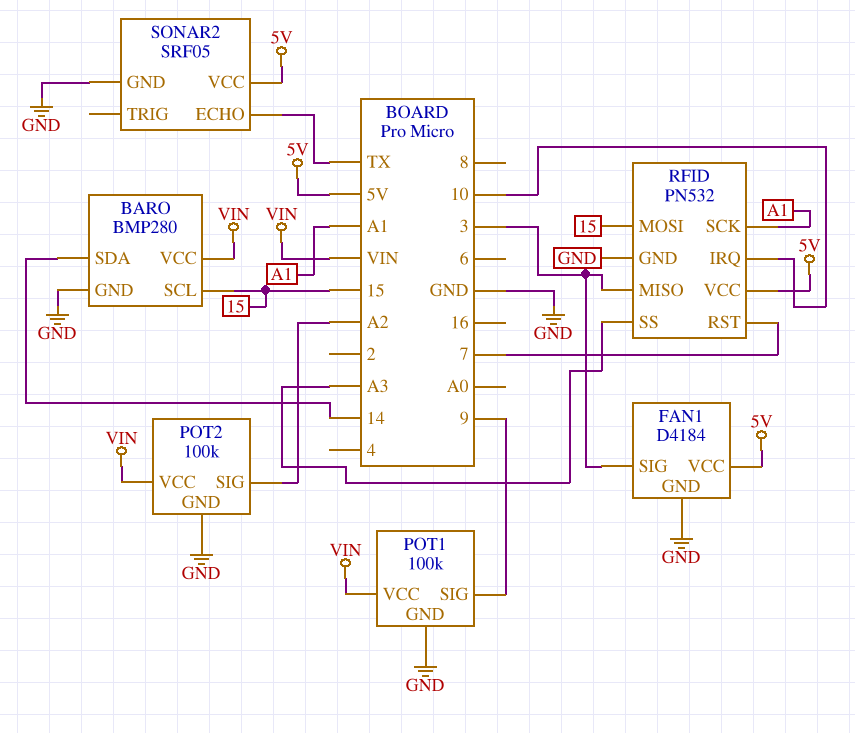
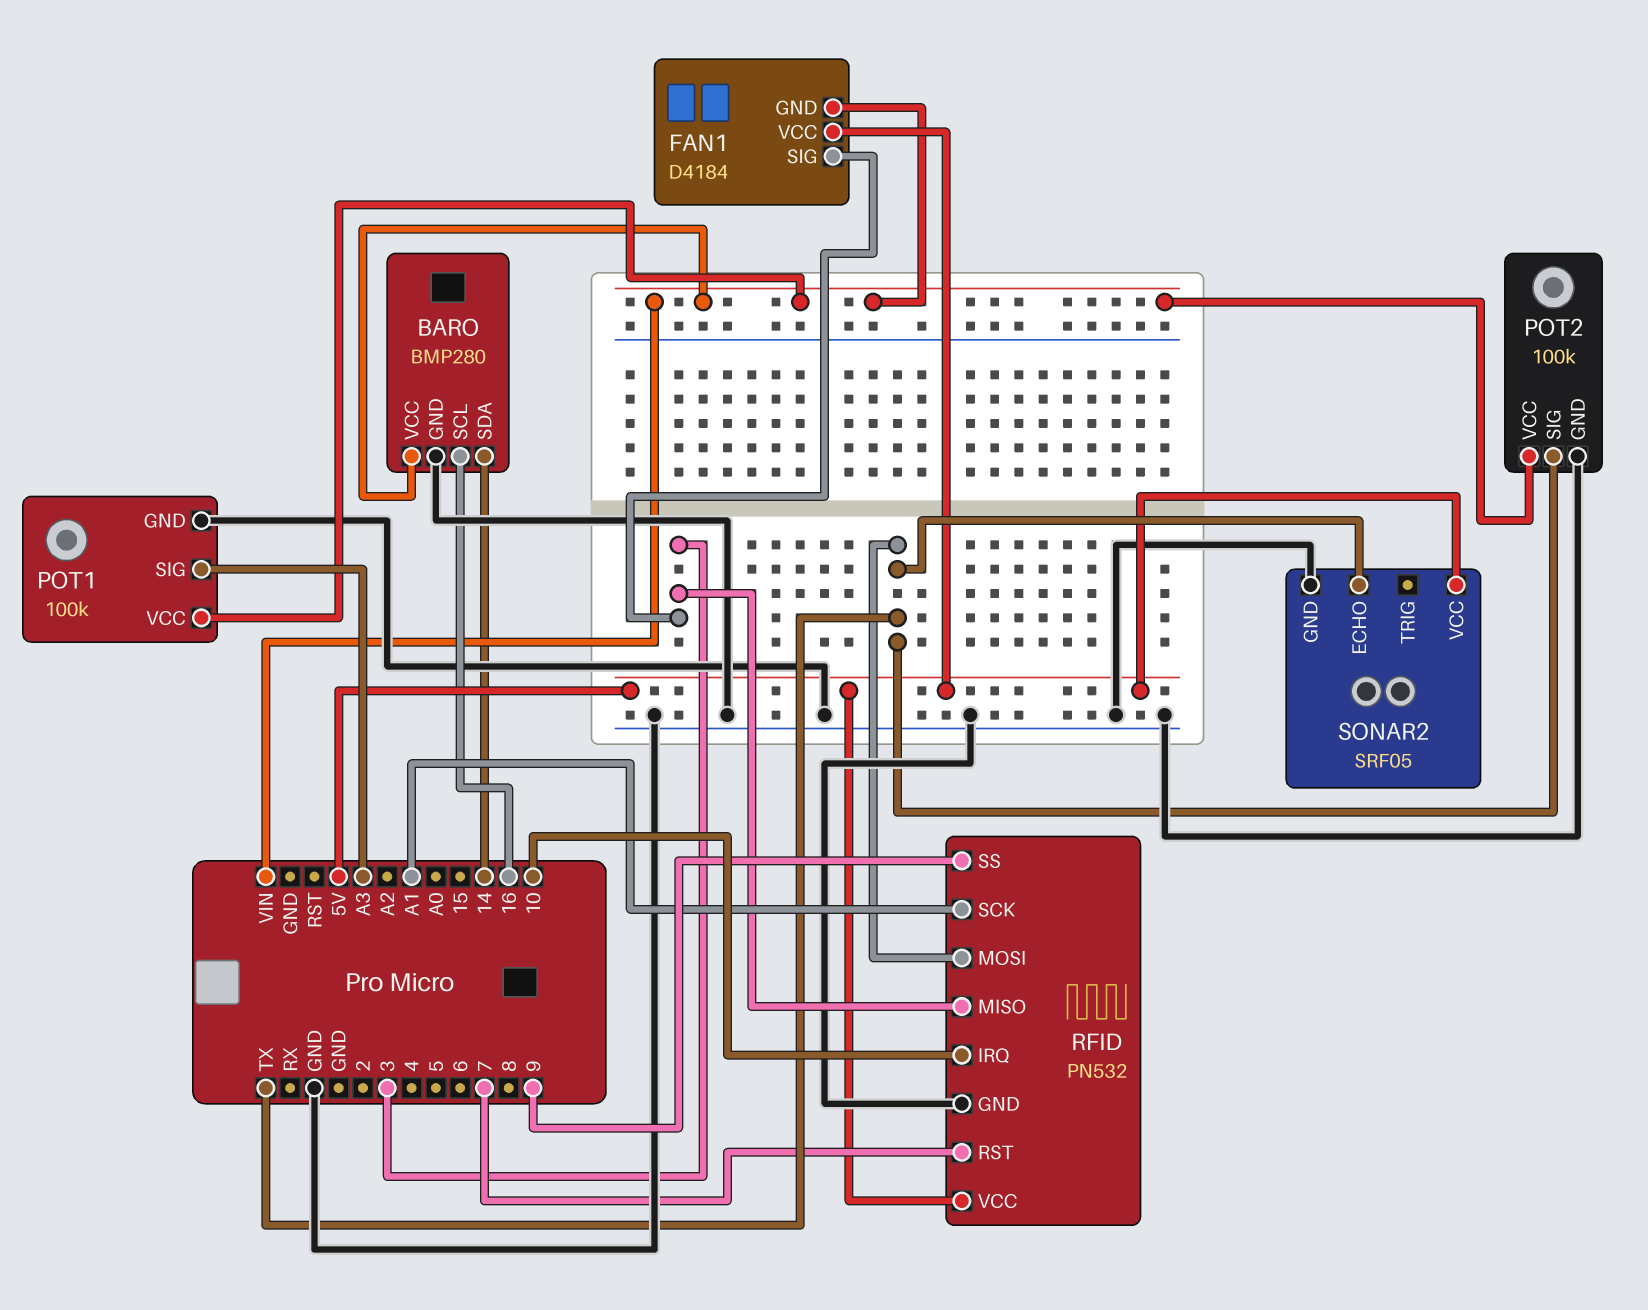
BARO pin SCL: 15 -> 16
FAN1 pin GND: GND -> VIN
POT1 pin SIG: 9 -> A3
POT2 pin SIG: A2 -> TX
RFID pin MOSI: 15 -> TX
RFID pin SS: A3 -> 9

